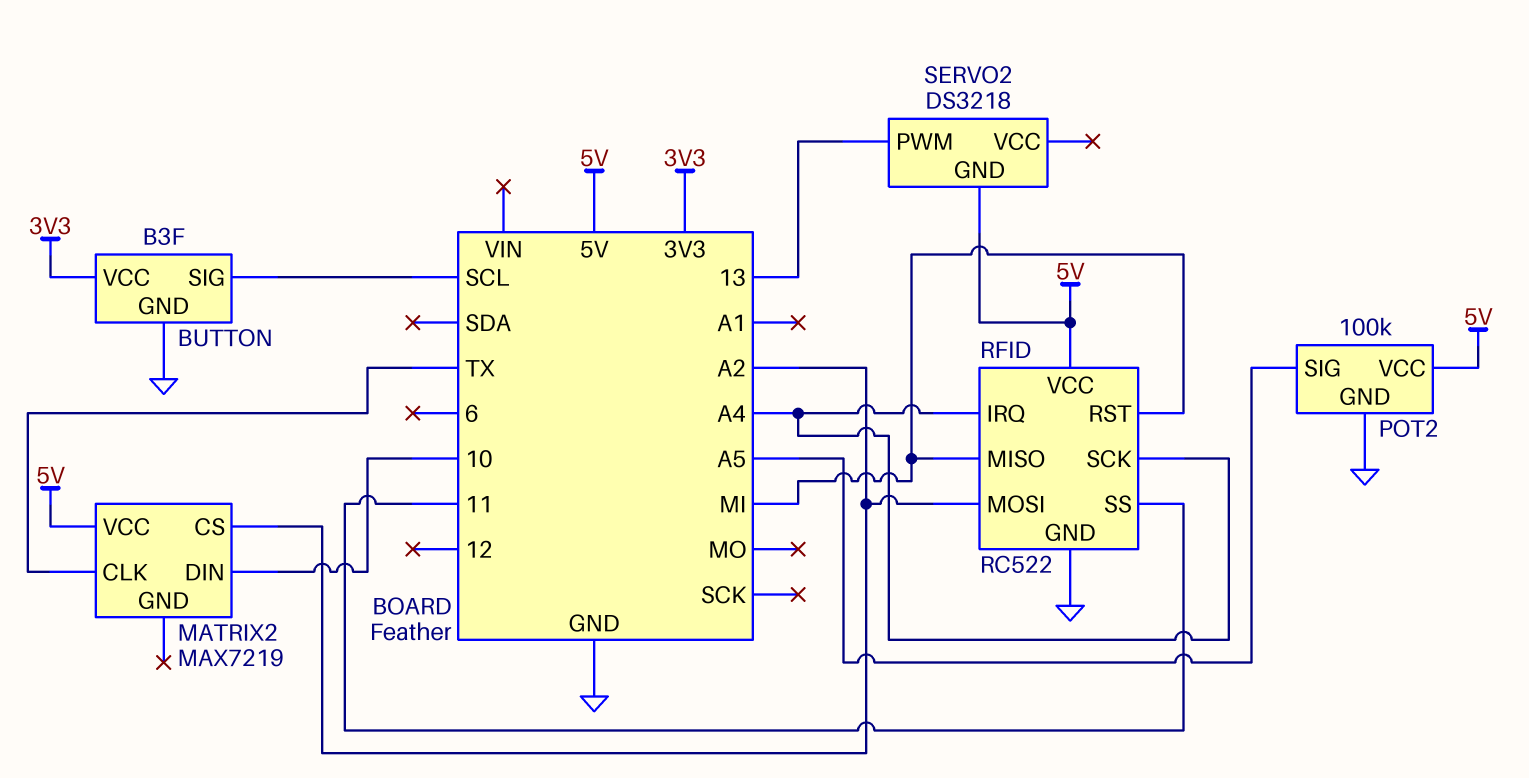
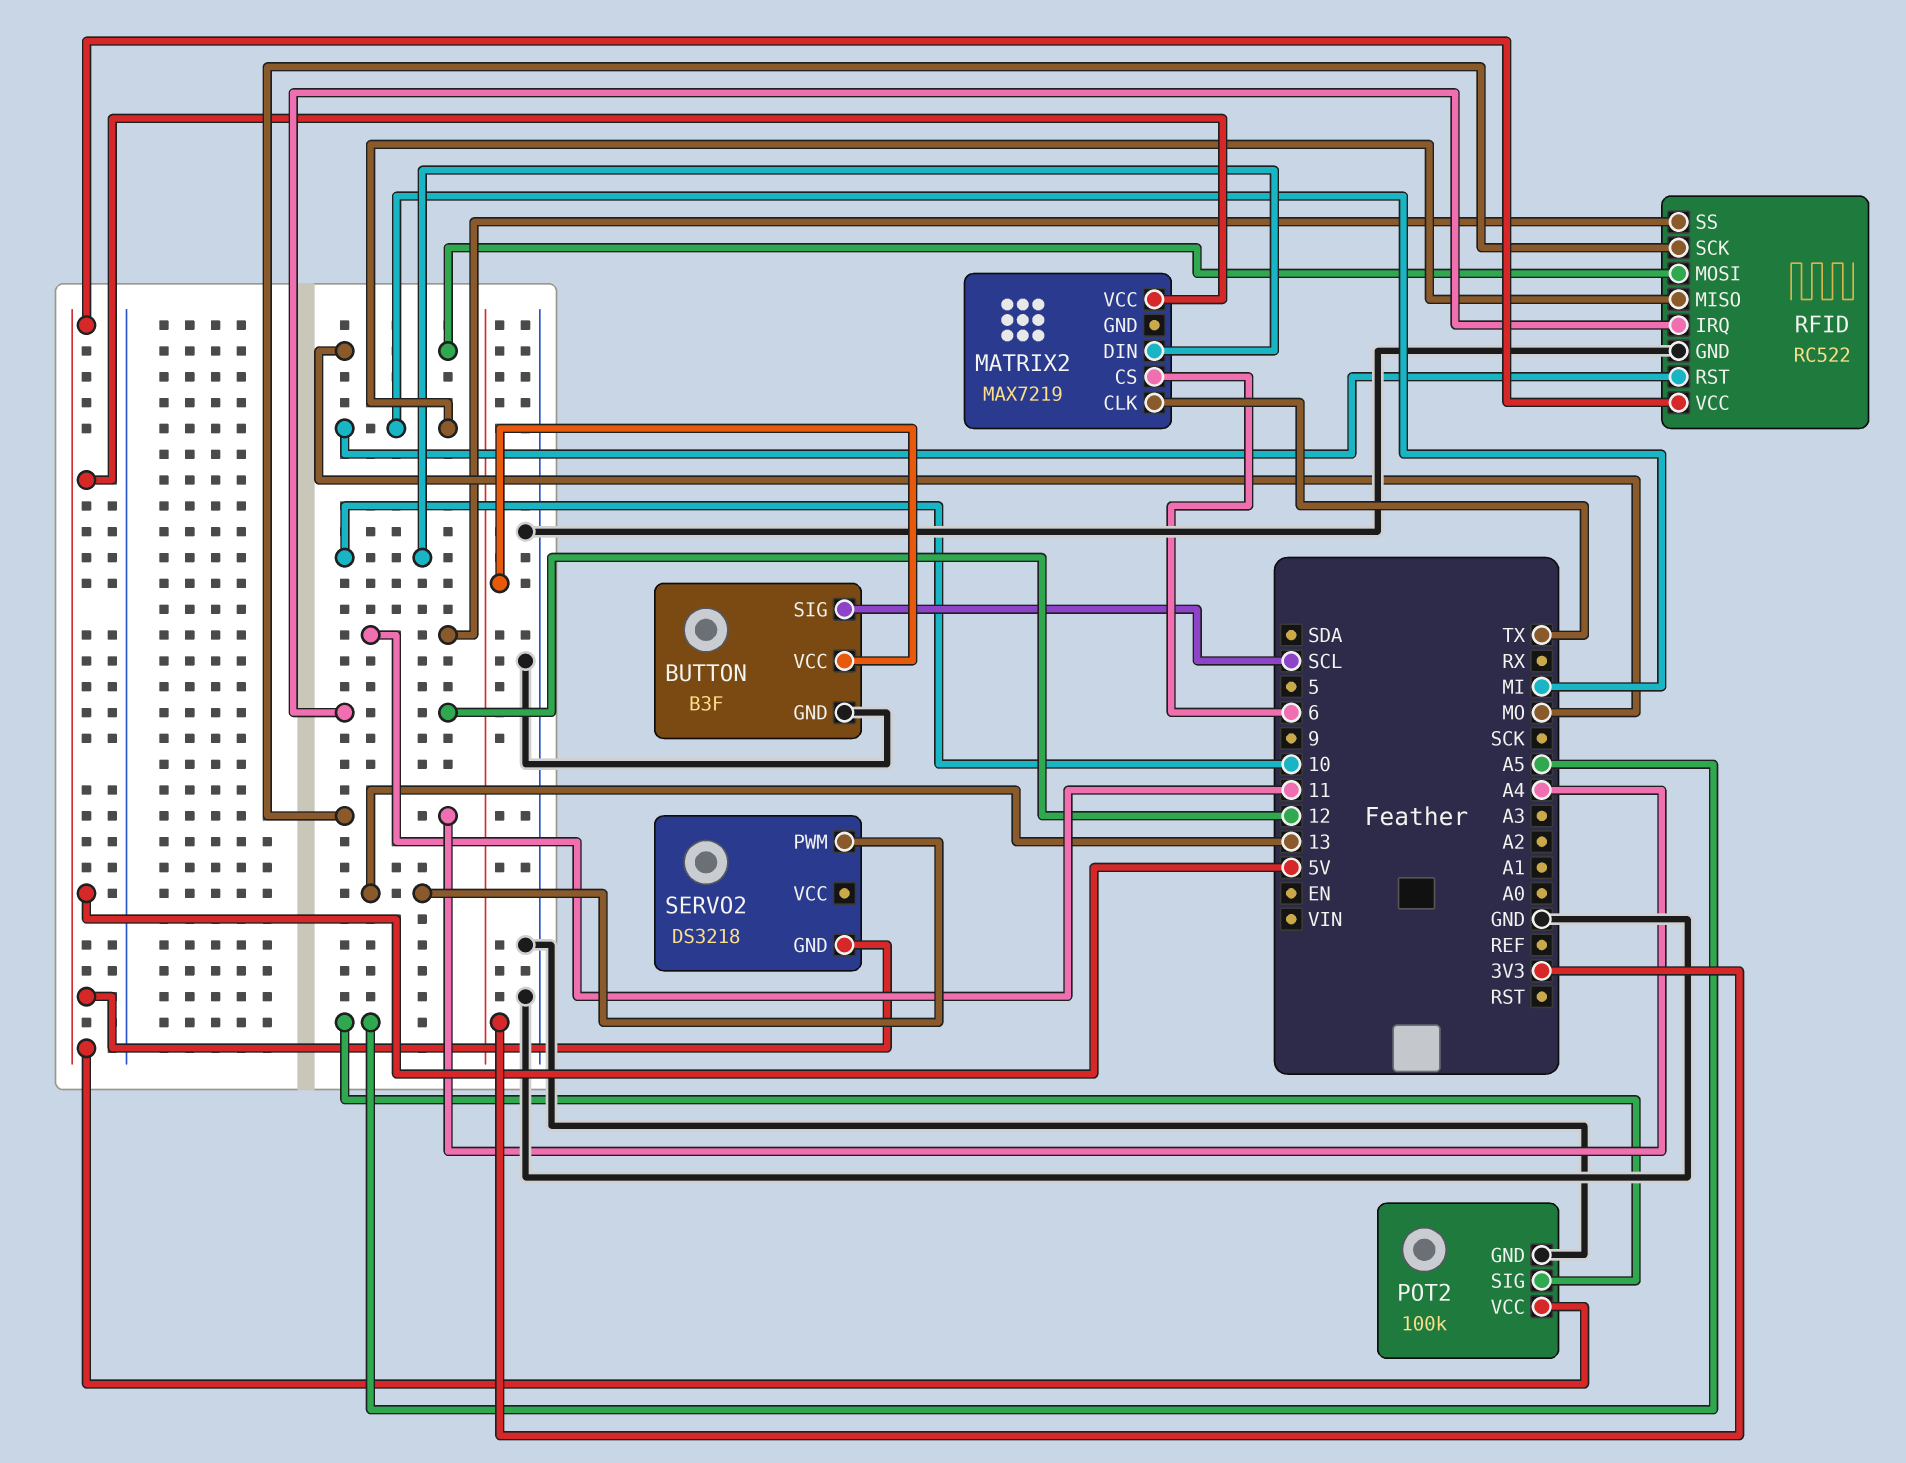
MATRIX2 pin CS: A2 -> 6
RFID pin IRQ: A4 -> 12
RFID pin MOSI: A2 -> MO

